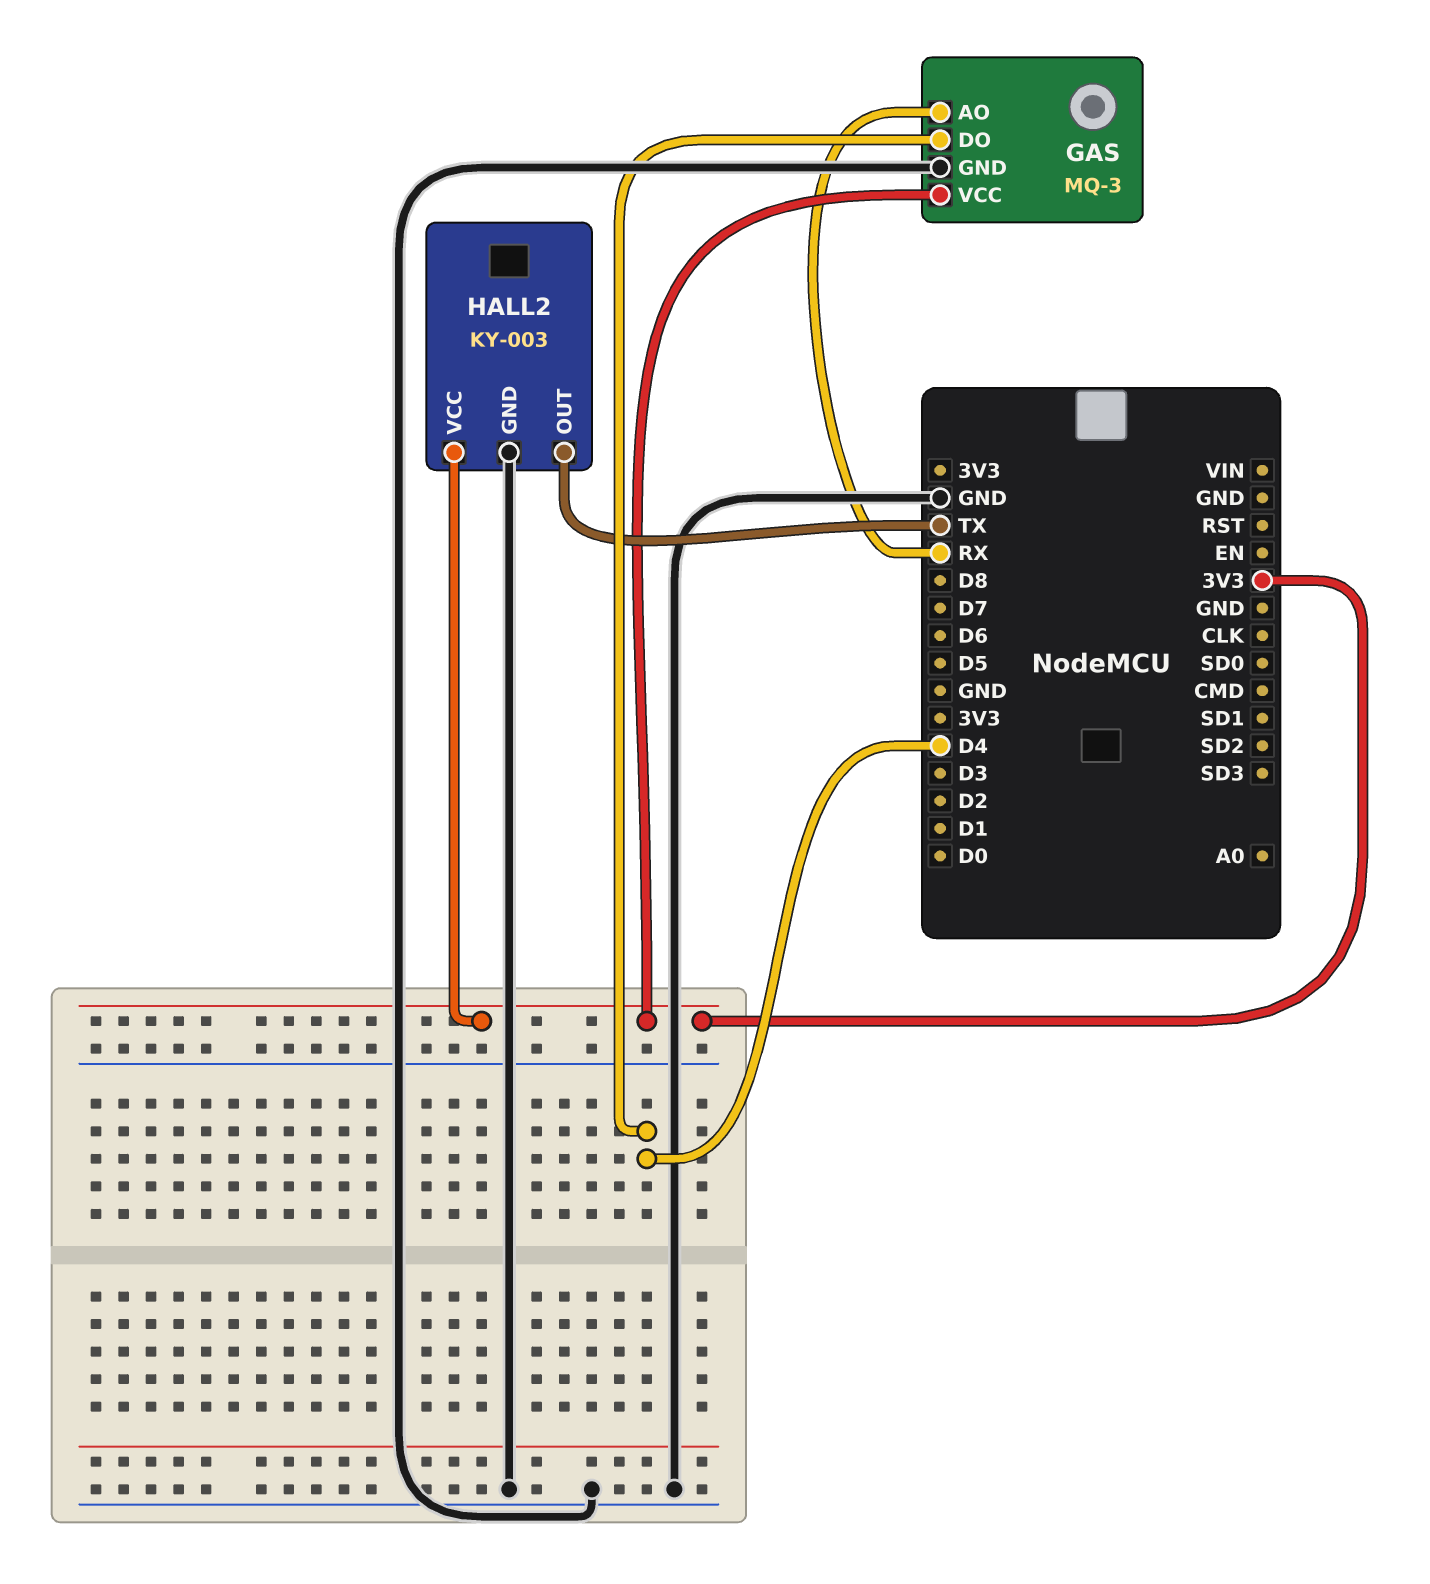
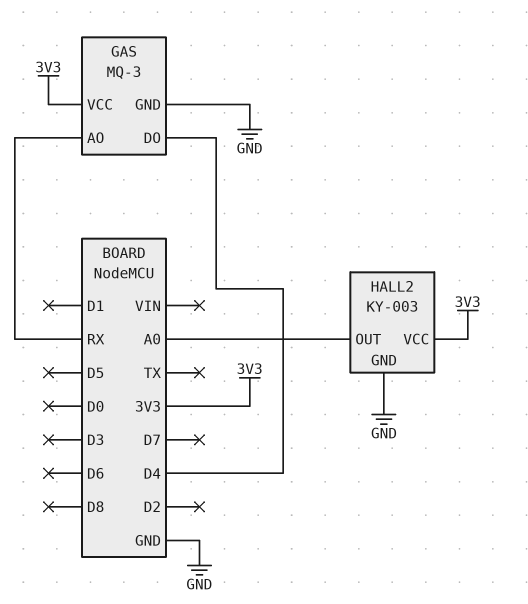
HALL2 pin OUT: TX -> A0

